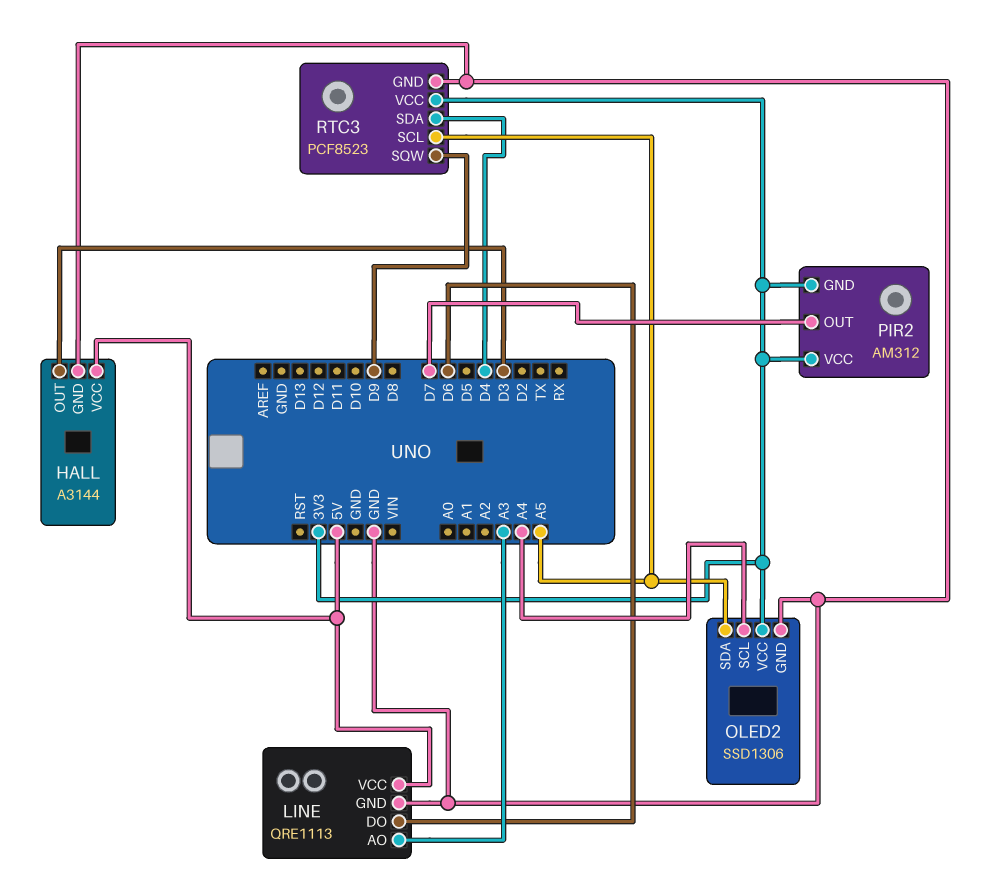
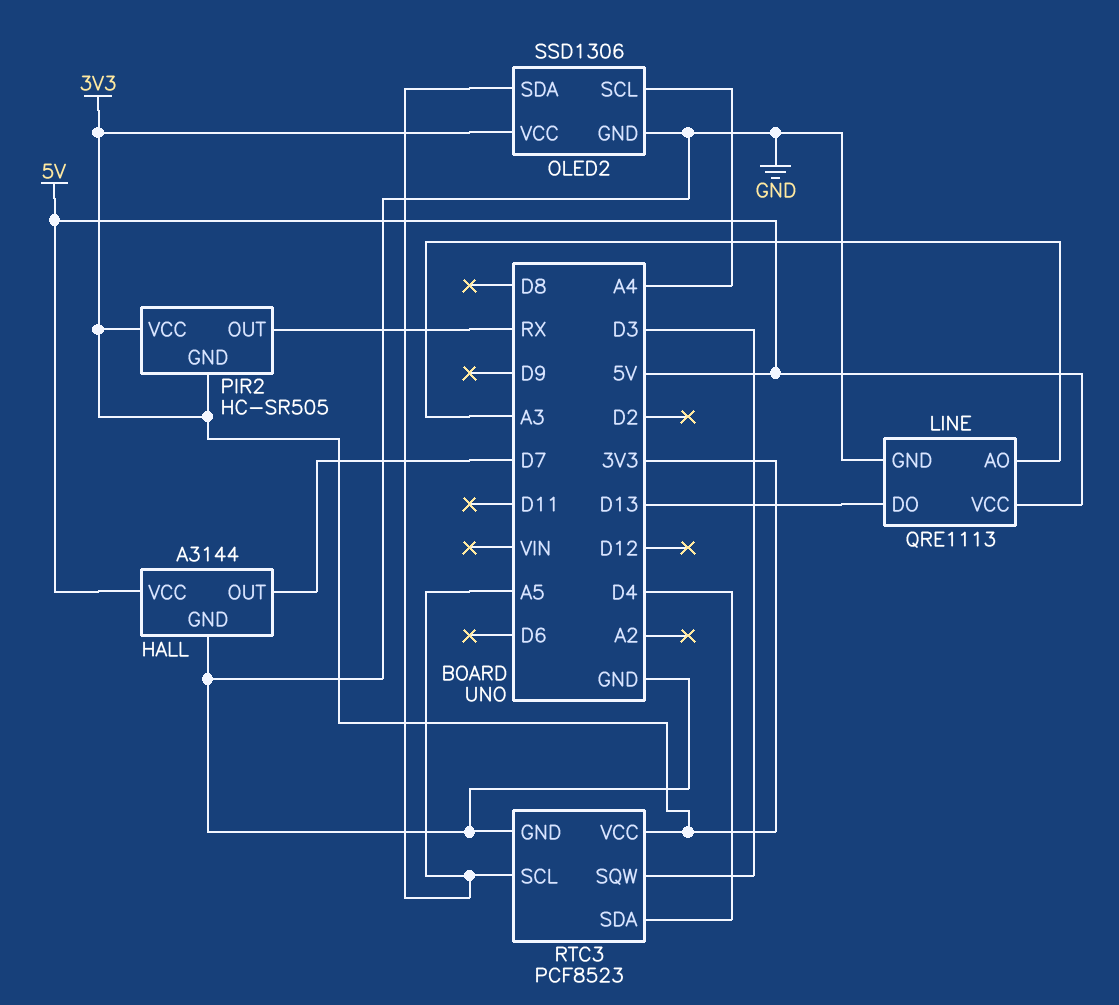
HALL pin OUT: D3 -> D7
LINE pin DO: D6 -> D13
PIR2: AM312 -> HC-SR505
PIR2 pin OUT: D7 -> RX
RTC3 pin SQW: D9 -> D3

